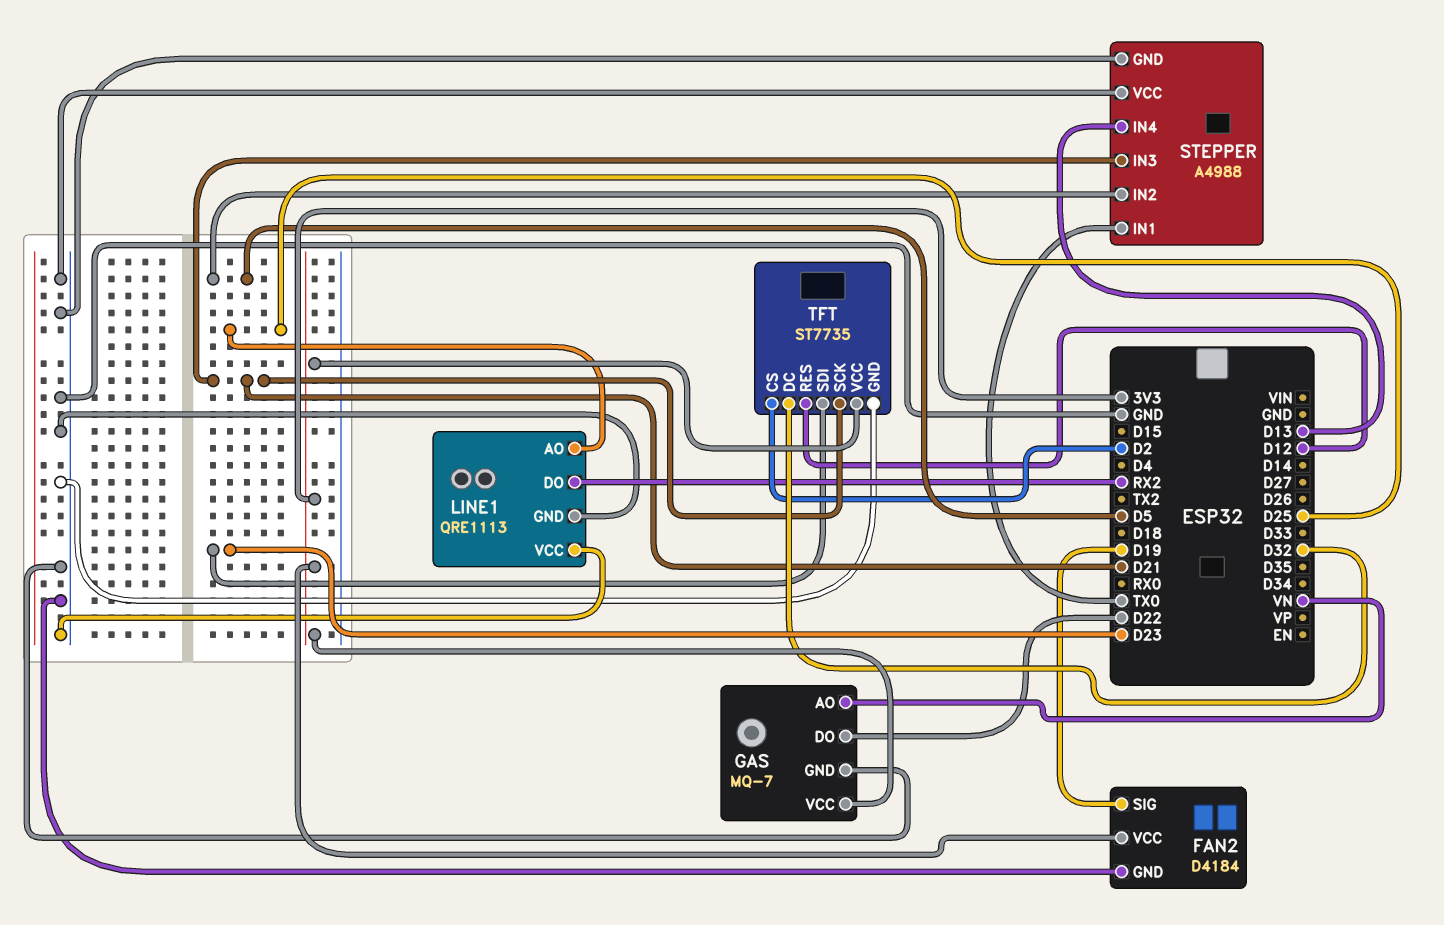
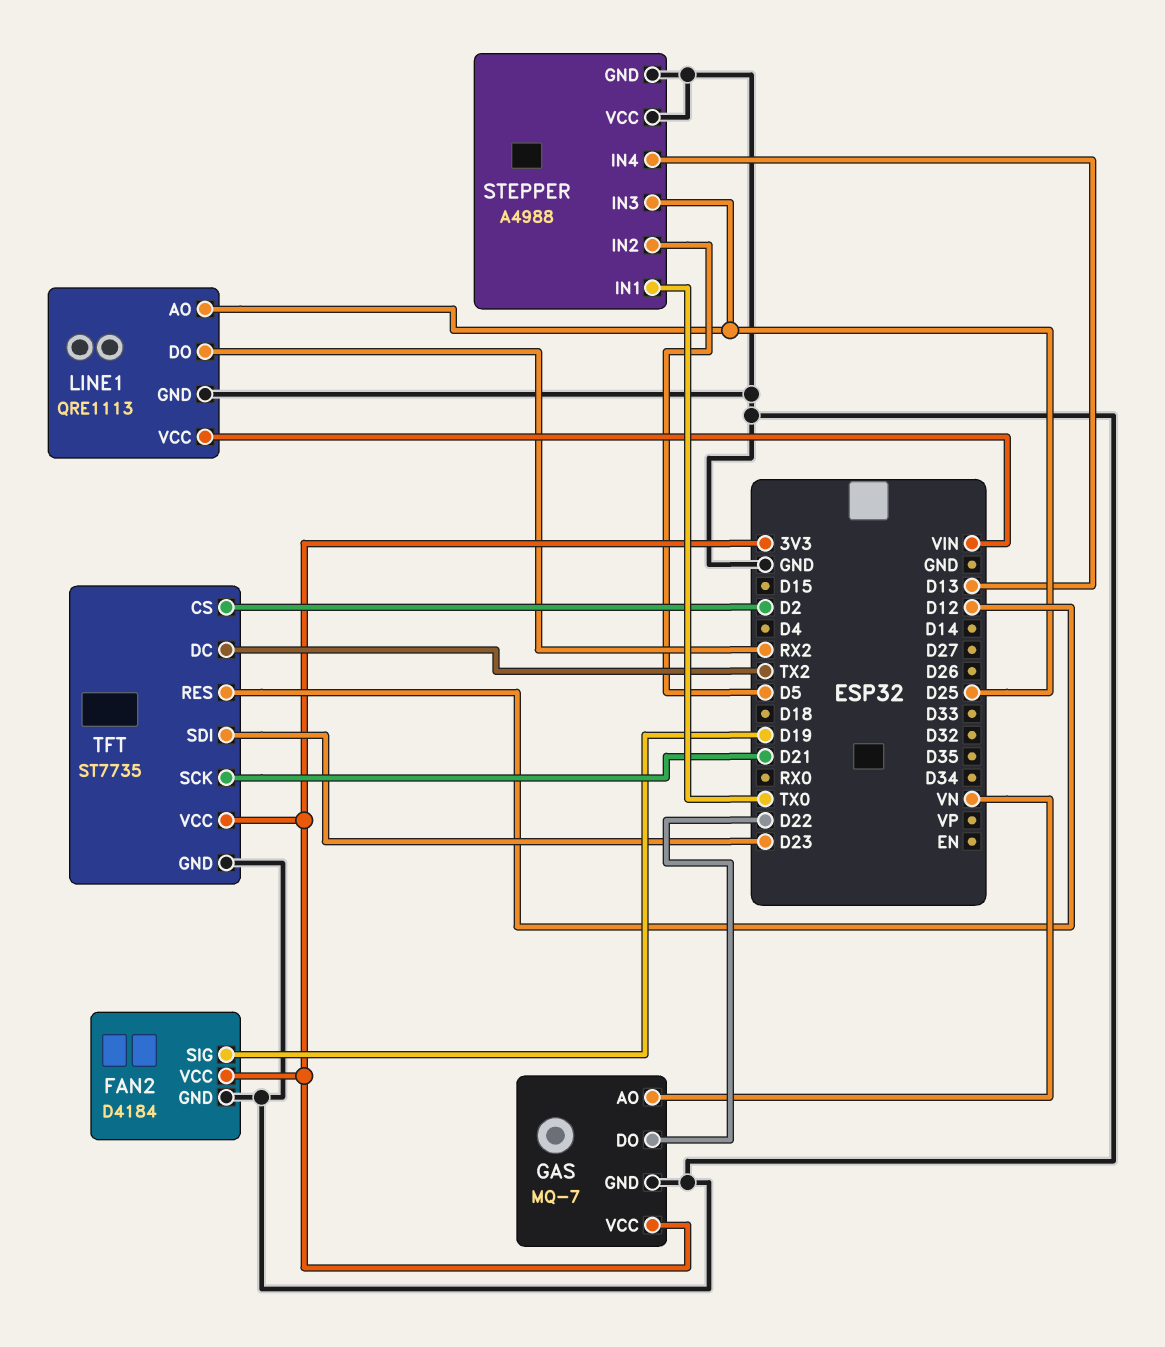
LINE1 pin VCC: GND -> VIN
STEPPER pin IN3: D21 -> D25
TFT pin DC: D32 -> TX2

